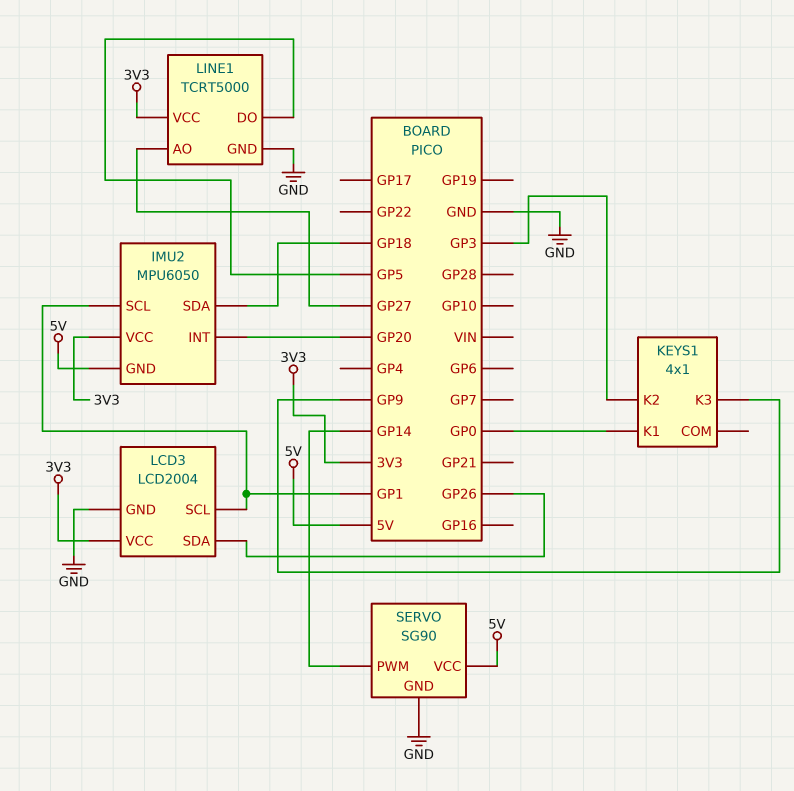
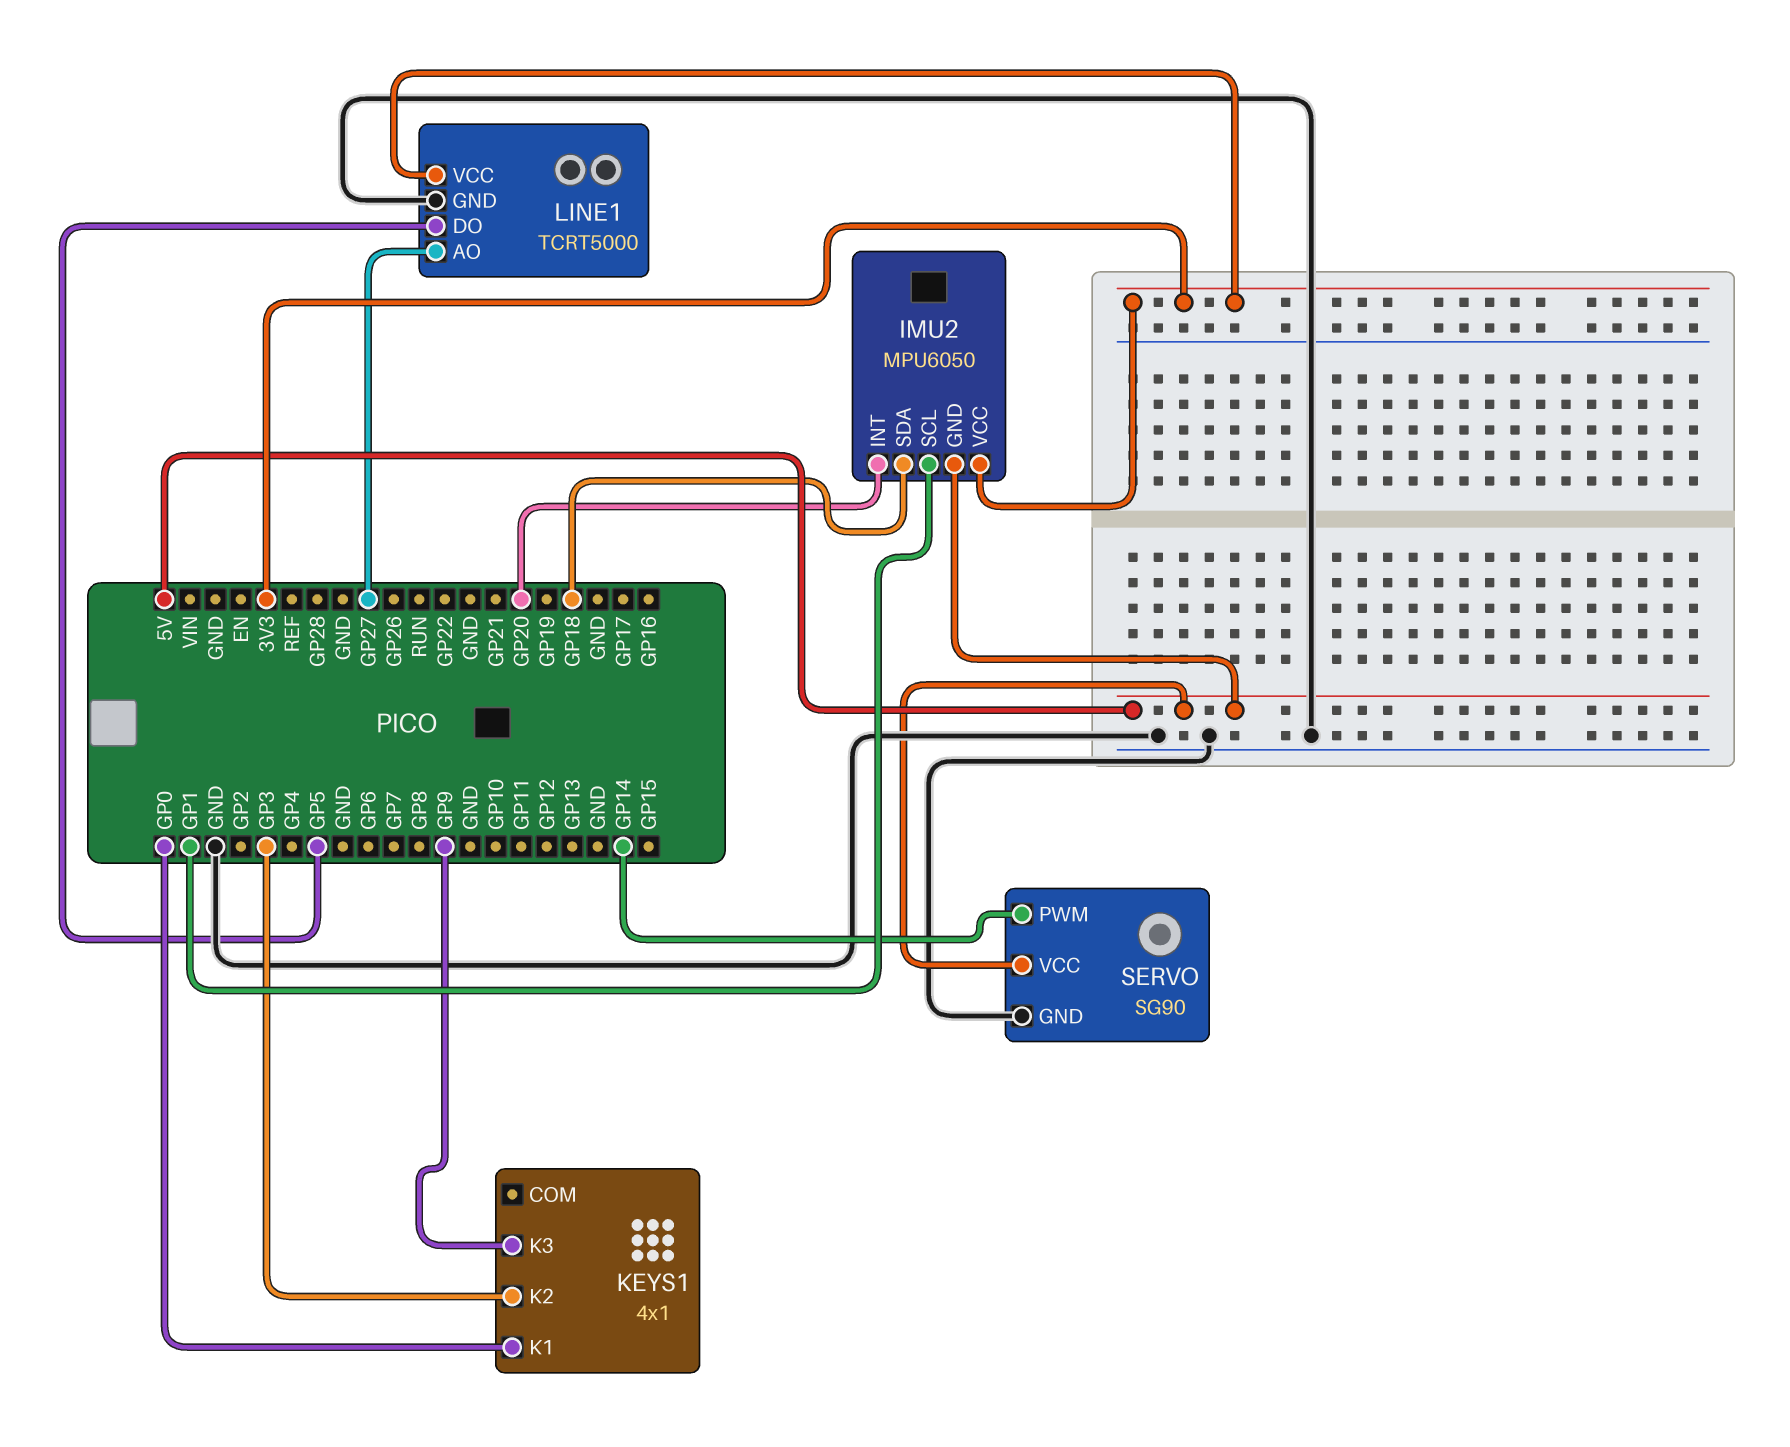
LCD3: LCD2004 -> none
LCD3 pin GND: GND -> none
LCD3 pin SCL: GP1 -> none
LCD3 pin SDA: GP26 -> none
LCD3 pin VCC: 3V3 -> none

